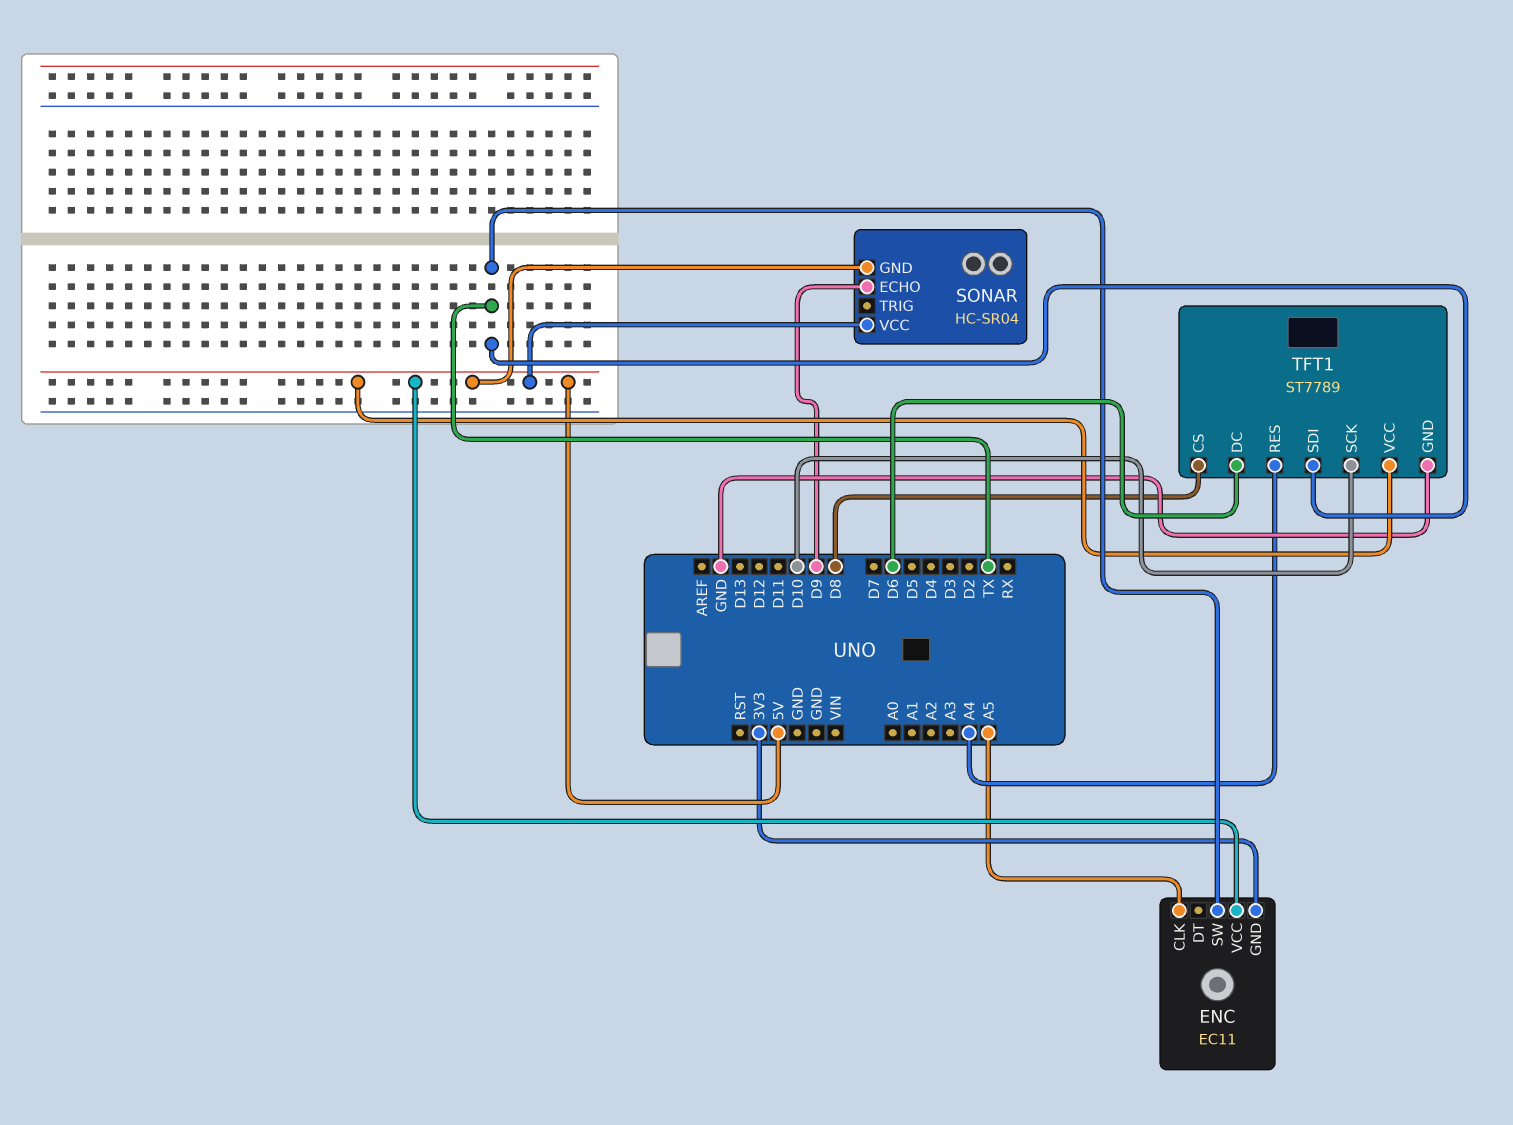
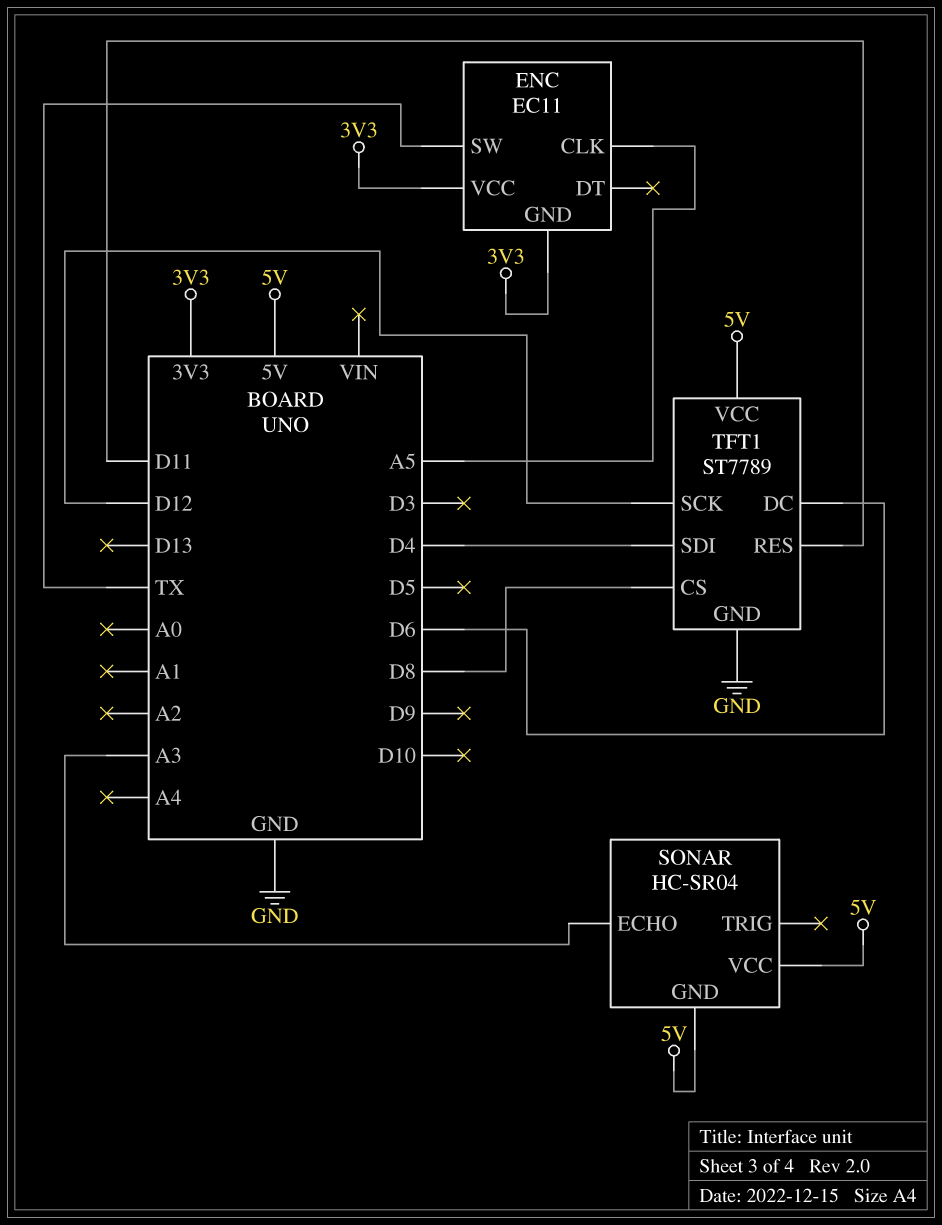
ENC pin VCC: 5V -> 3V3
SONAR pin ECHO: D9 -> A3
TFT1 pin RES: A4 -> D11
TFT1 pin SCK: D10 -> D12
TFT1 pin SDI: TX -> D4

